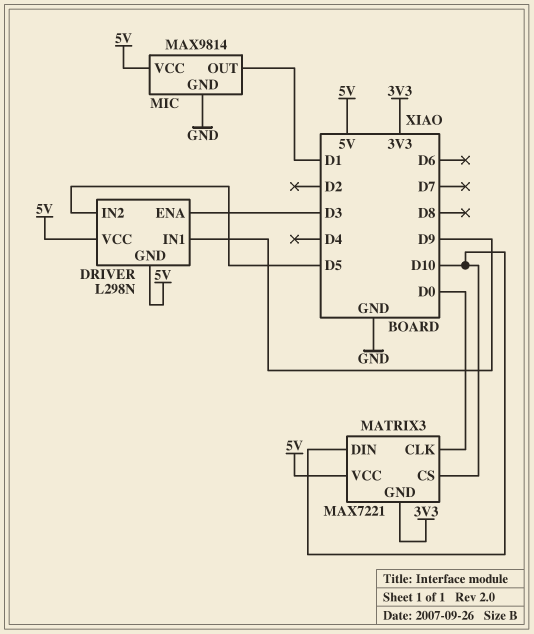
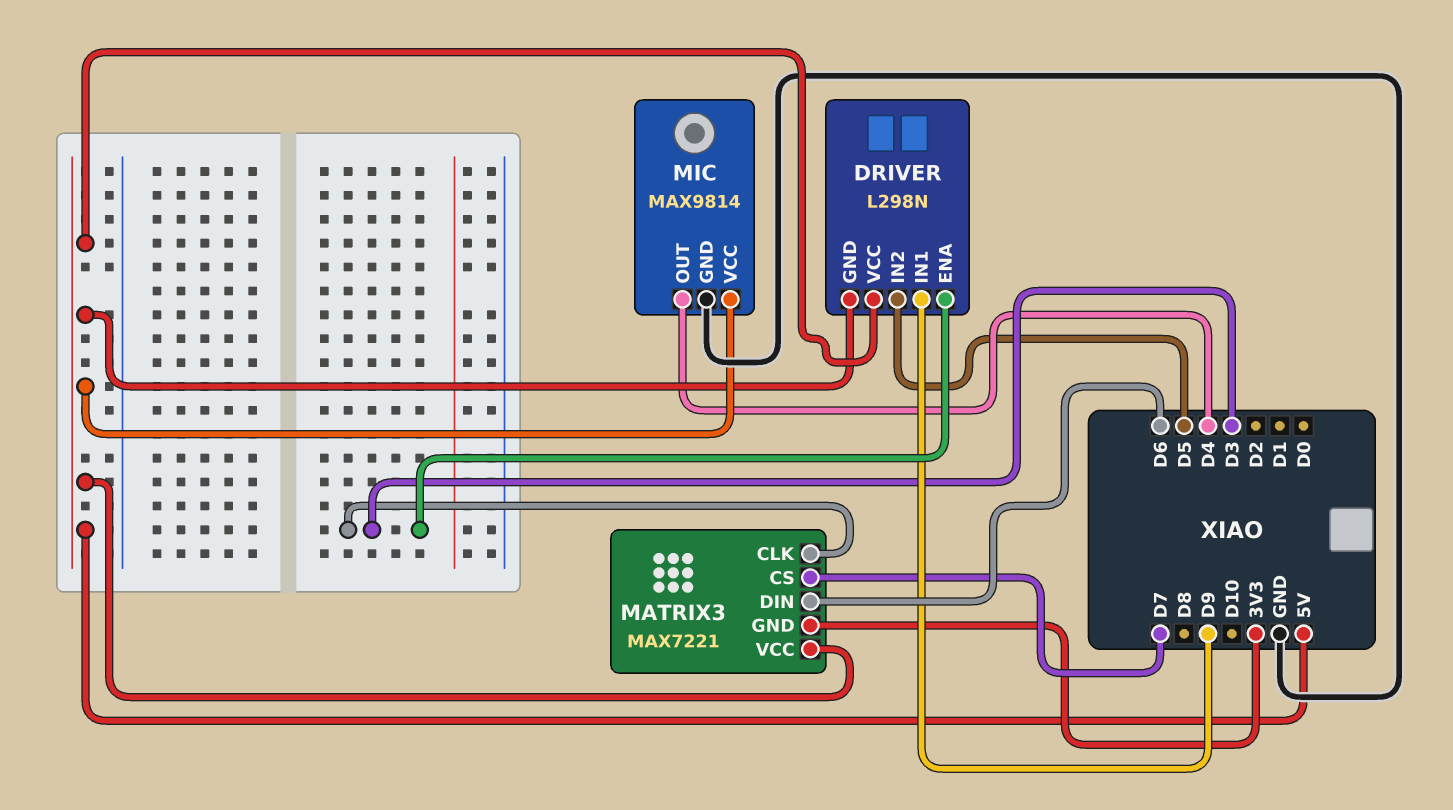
MATRIX3 pin CLK: D0 -> D3
MATRIX3 pin CS: D10 -> D7
MATRIX3 pin DIN: D10 -> D6
MIC pin OUT: D1 -> D4

